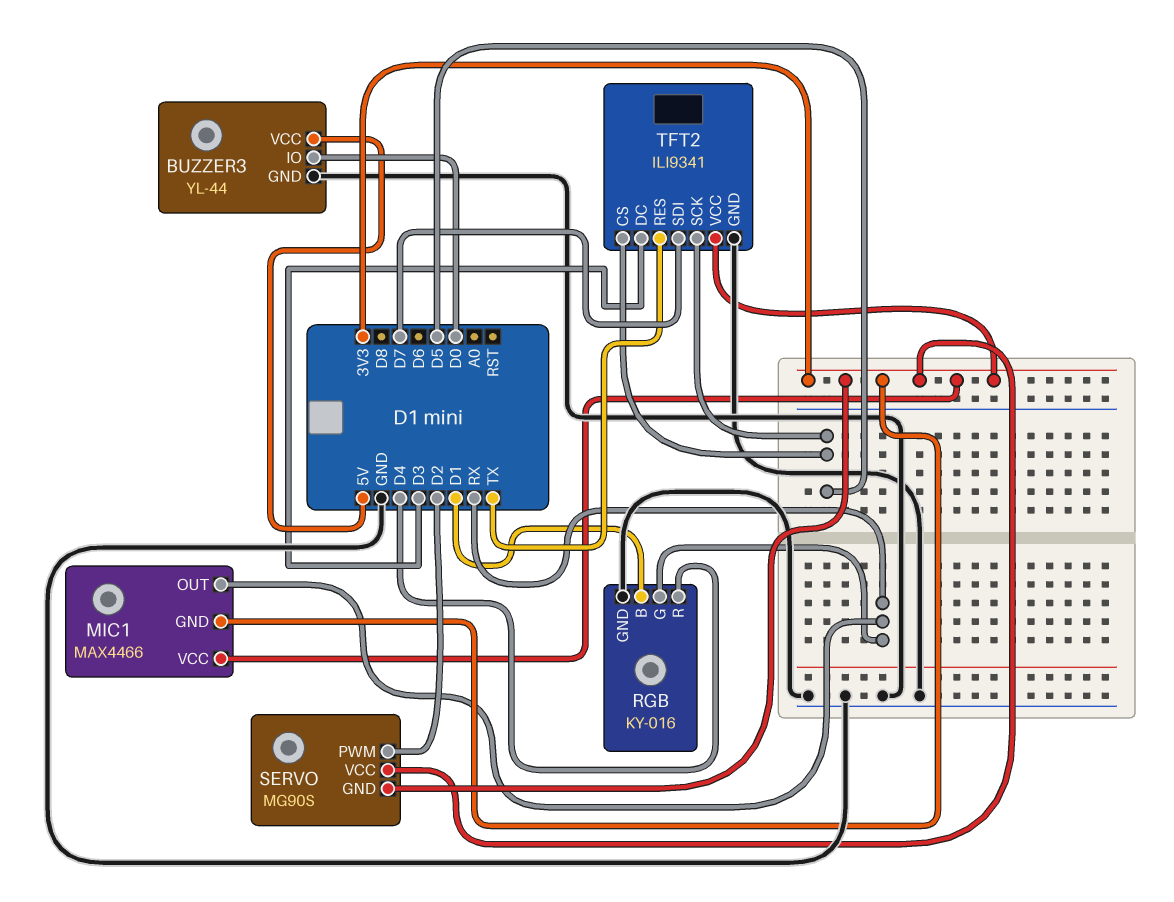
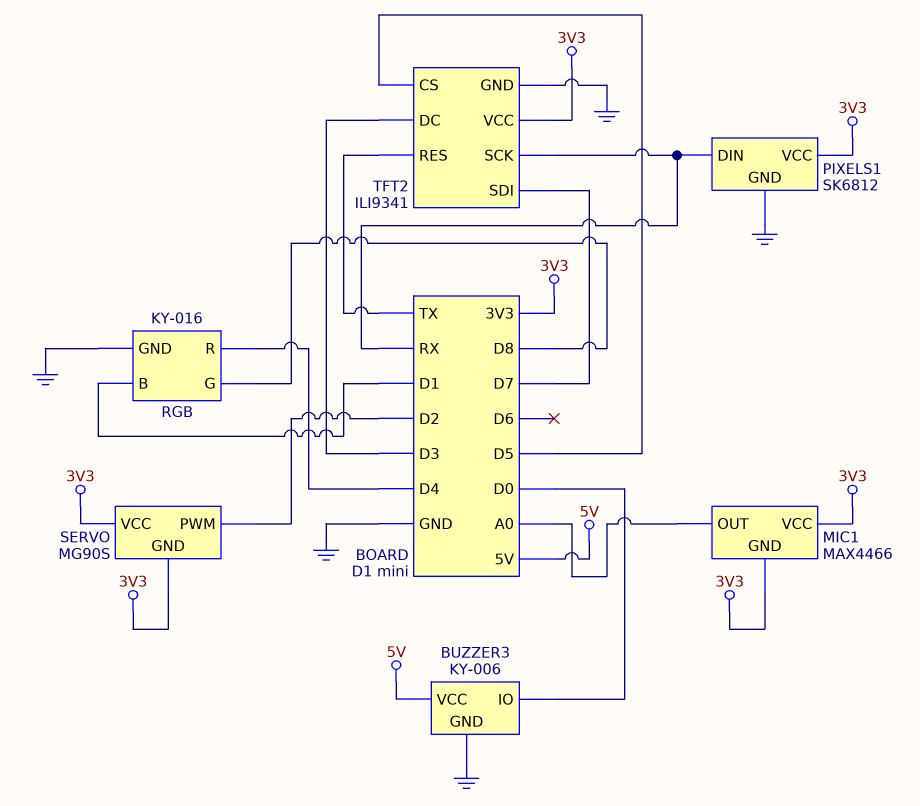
BUZZER3: YL-44 -> KY-006
MIC1 pin OUT: RX -> A0
PIXELS1: none -> SK6812
PIXELS1 pin DIN: none -> RX
PIXELS1 pin GND: none -> GND
PIXELS1 pin VCC: none -> 3V3
RGB pin G: RX -> D8
TFT2 pin SCK: D5 -> RX

